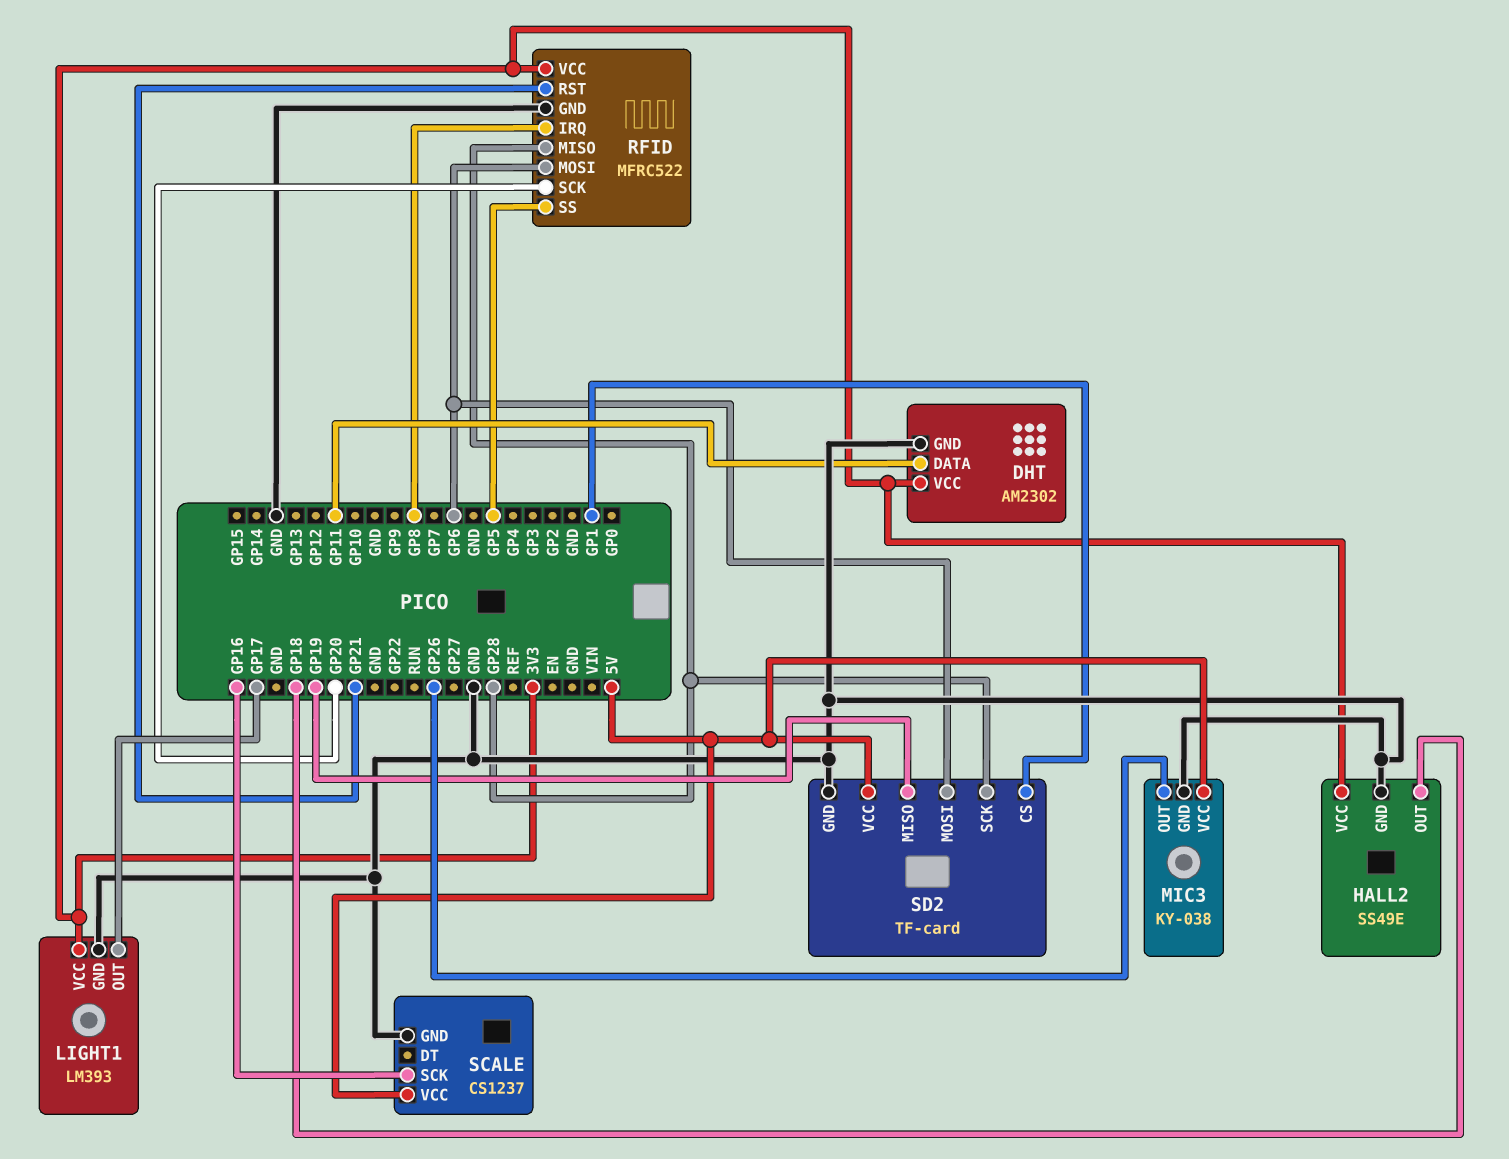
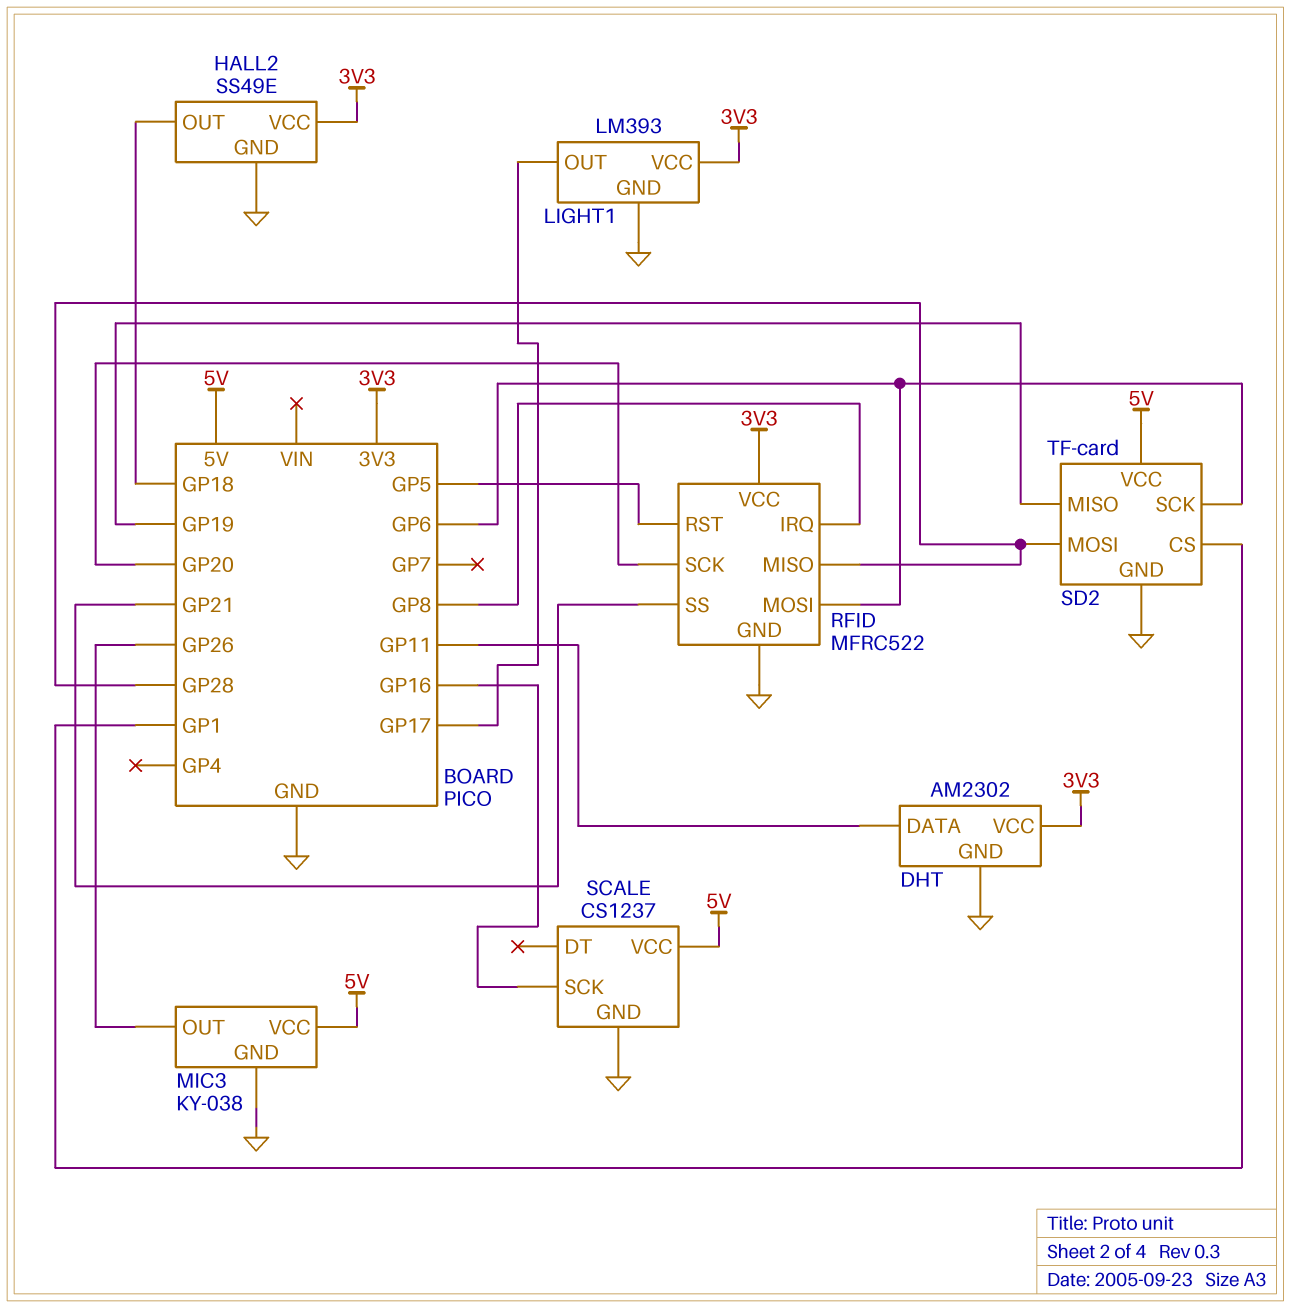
RFID pin RST: GP21 -> GP5
RFID pin SS: GP5 -> GP21
SD2 pin MOSI: GP6 -> GP28
SD2 pin SCK: GP28 -> GP6

